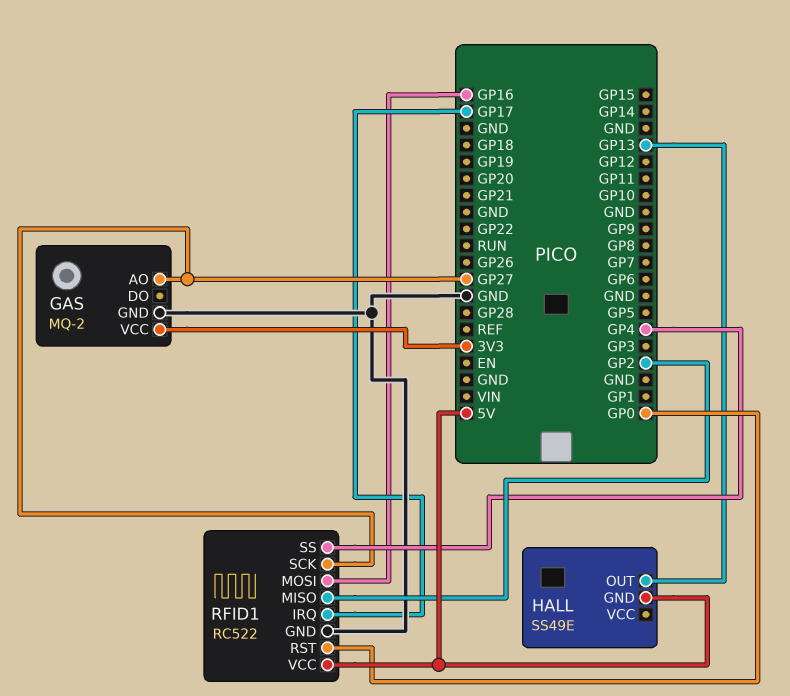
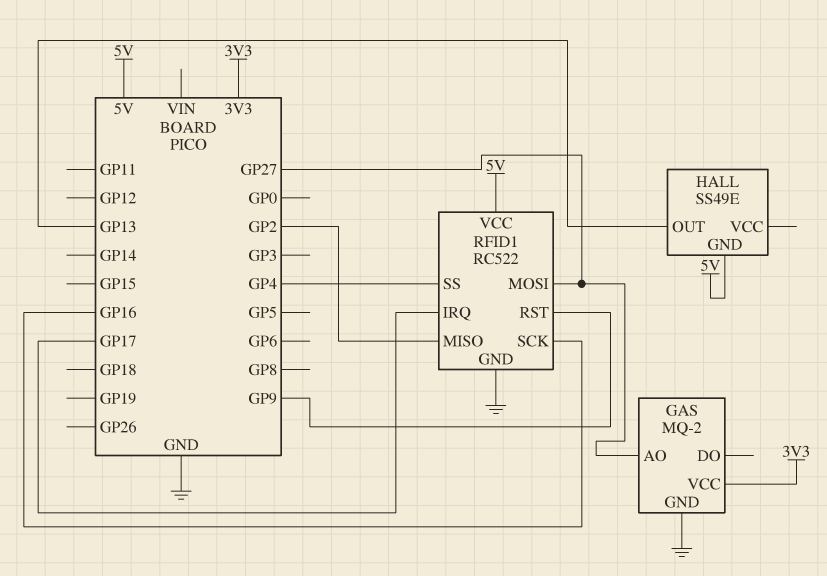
RFID1 pin MOSI: GP16 -> GP27
RFID1 pin RST: GP0 -> GP9
RFID1 pin SCK: GP27 -> GP16

